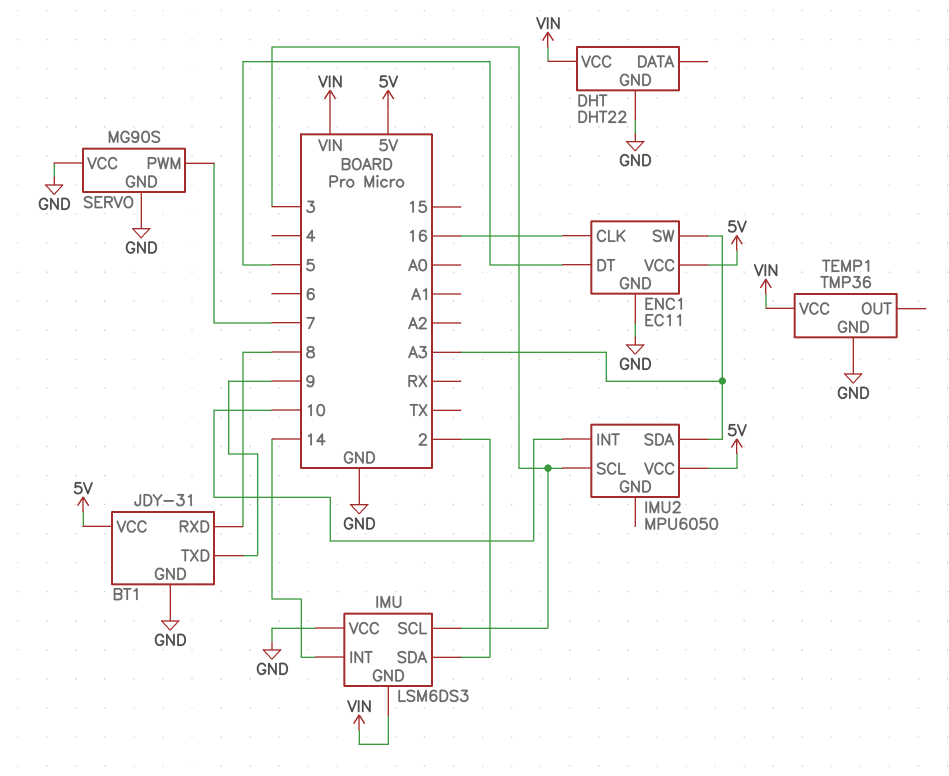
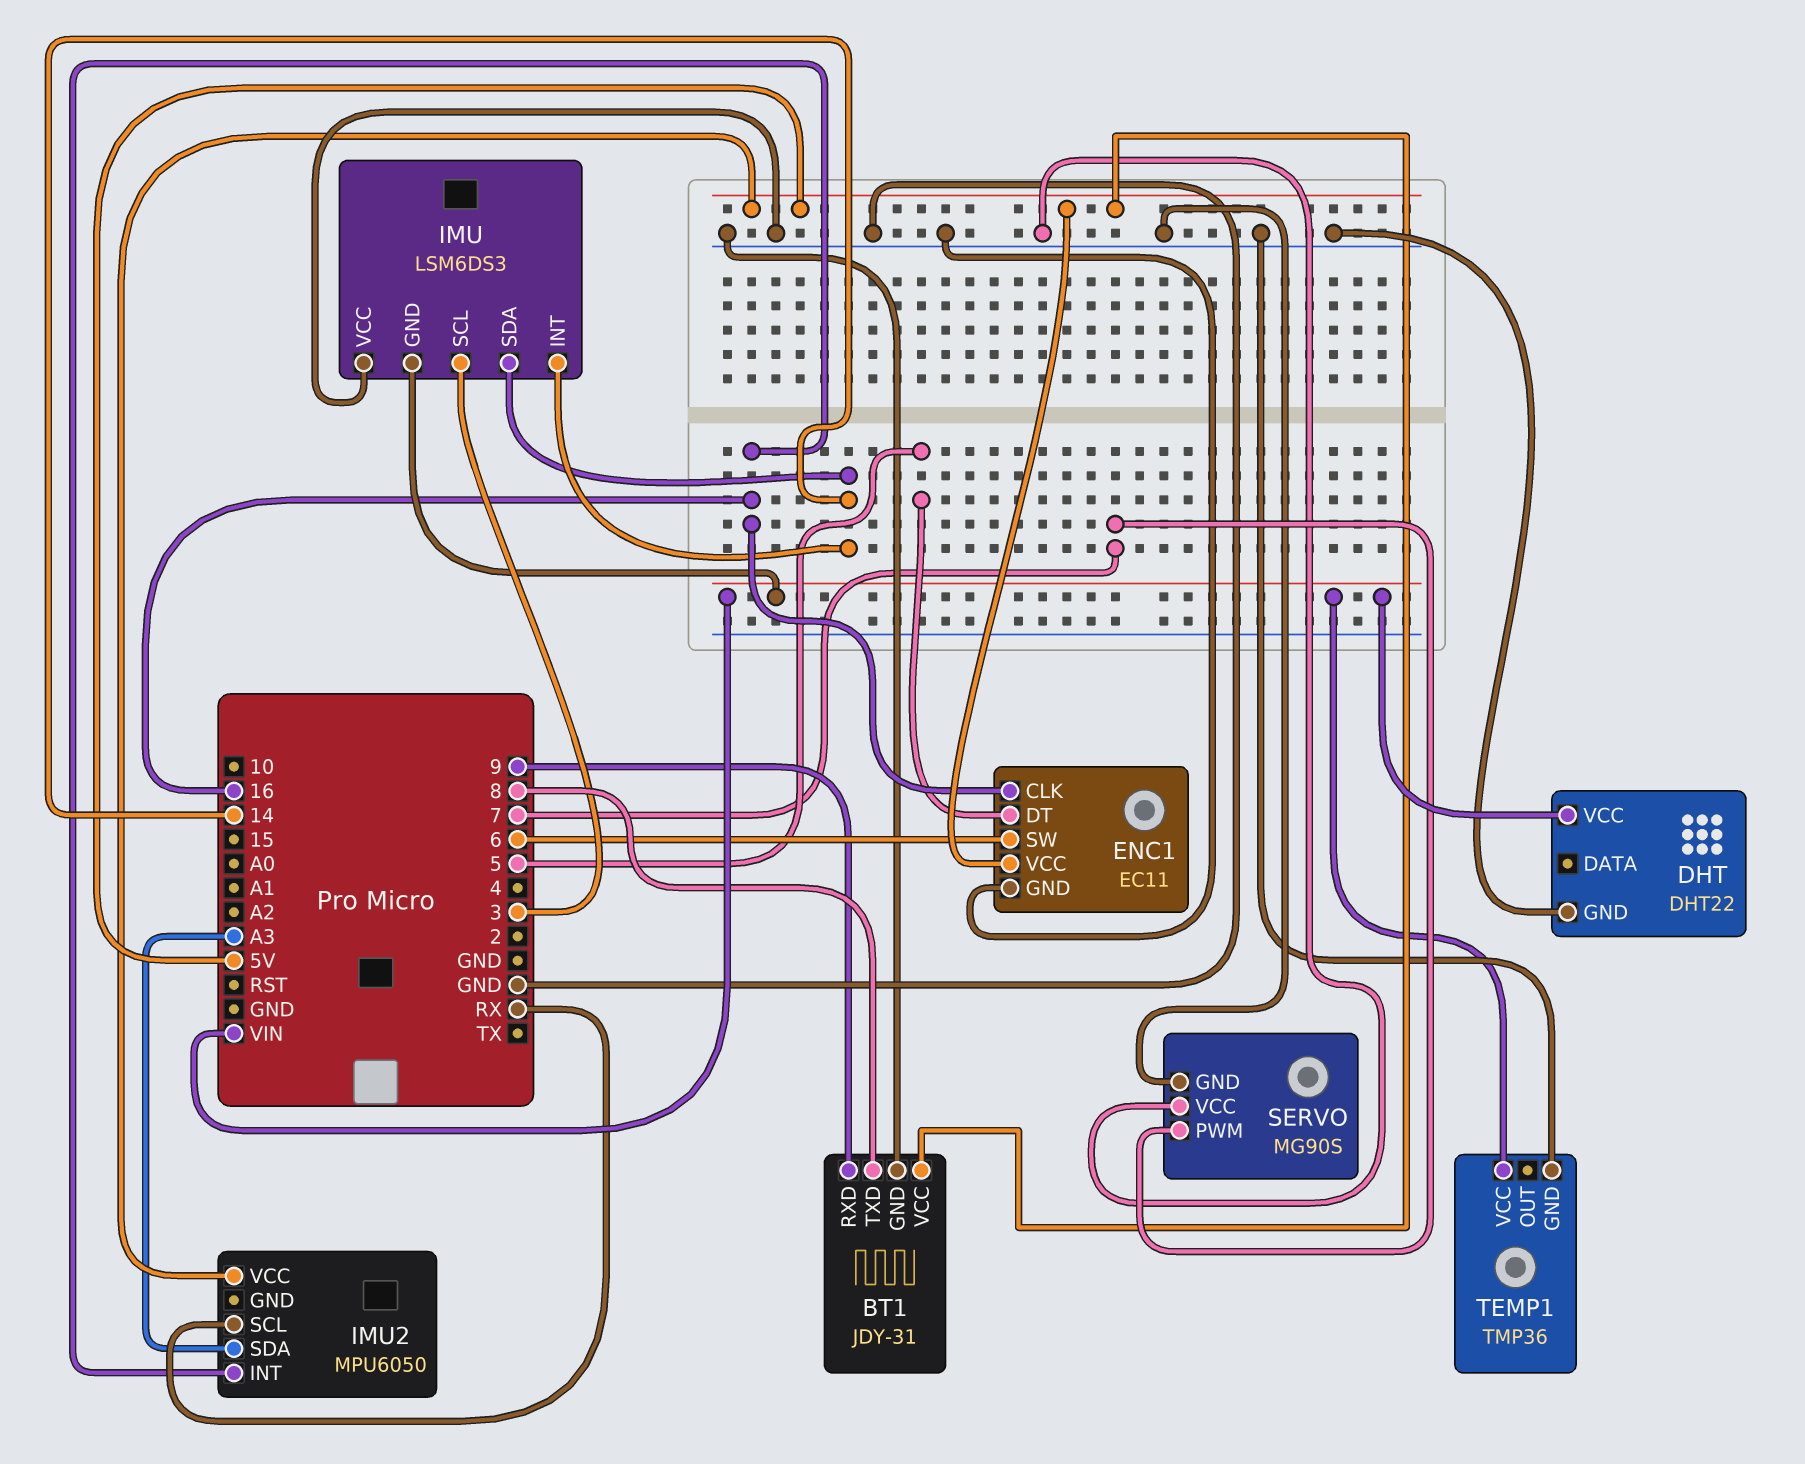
BT1 pin RXD: 8 -> 9
BT1 pin TXD: 9 -> 8
ENC1 pin SW: A3 -> 6
IMU pin SDA: 2 -> 14
IMU2 pin INT: 10 -> 16
IMU2 pin SCL: 3 -> RX

